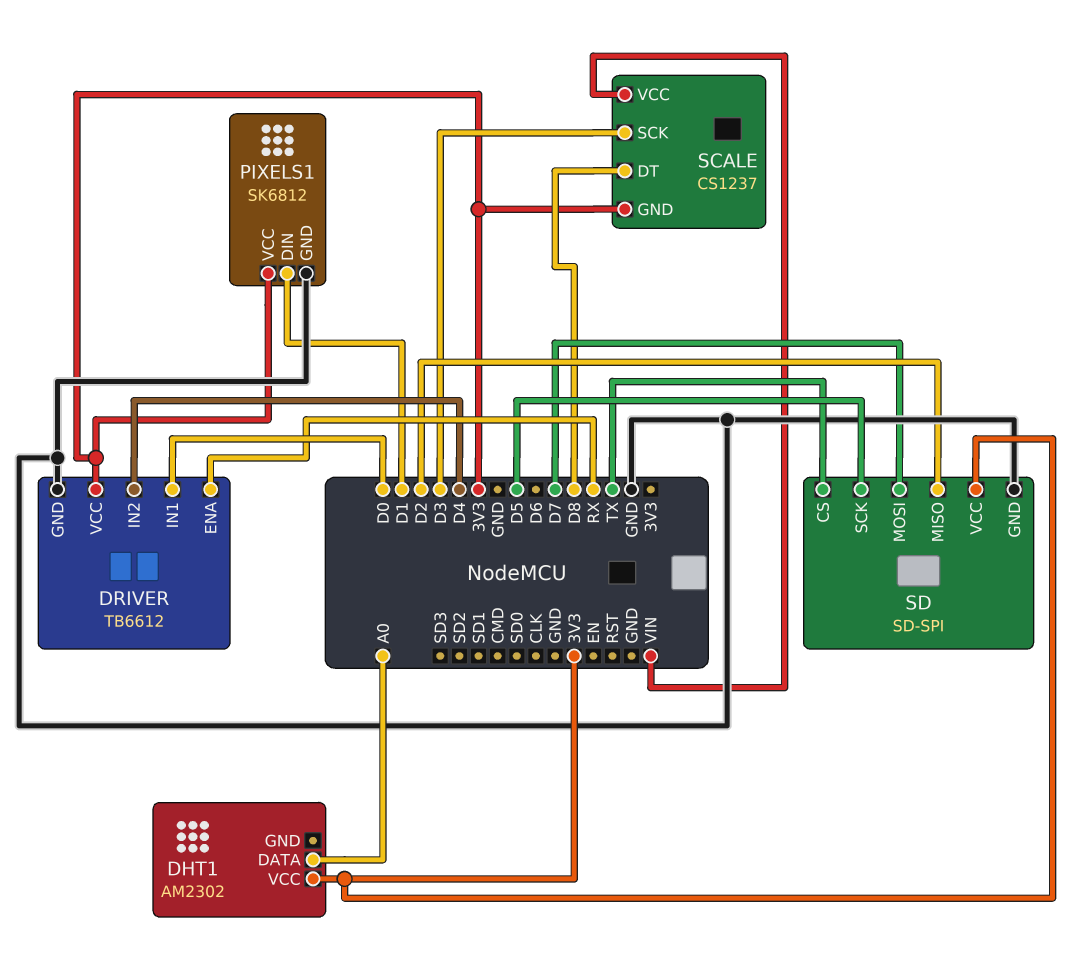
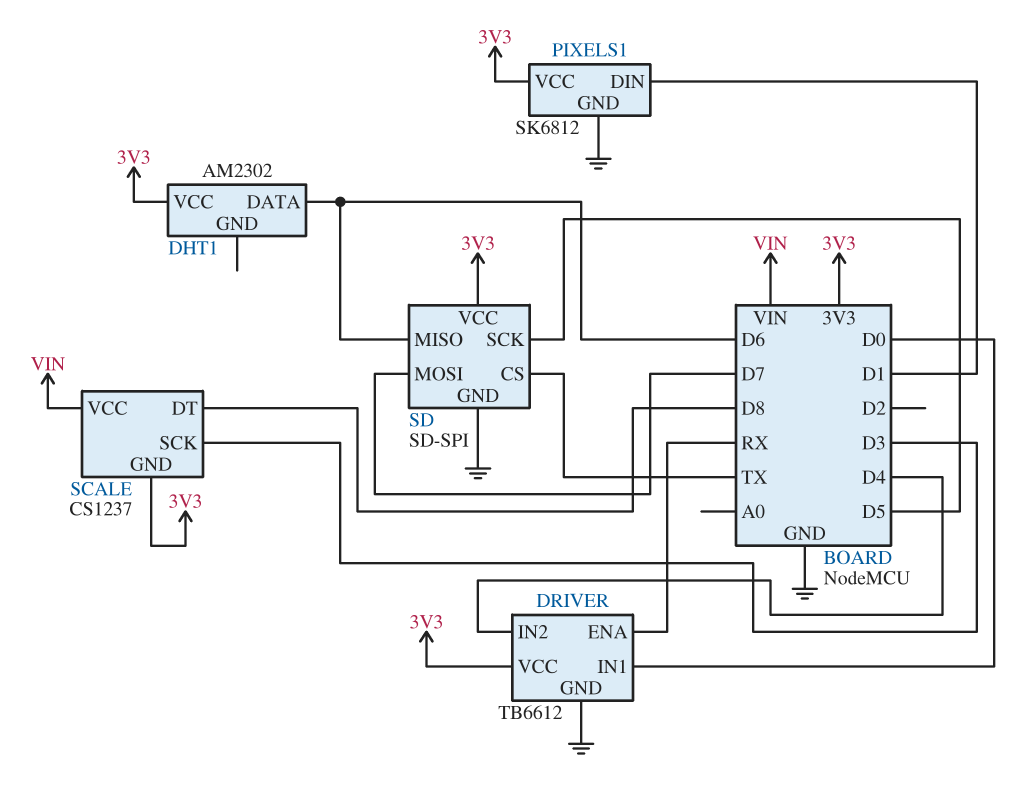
DHT1 pin DATA: A0 -> D6
SD pin MISO: D2 -> D6

